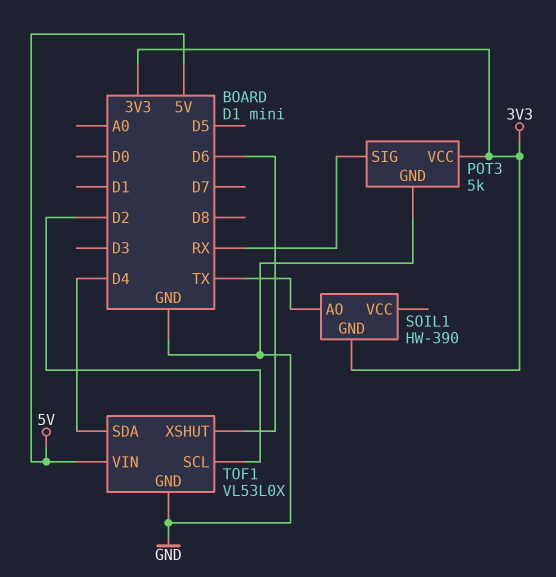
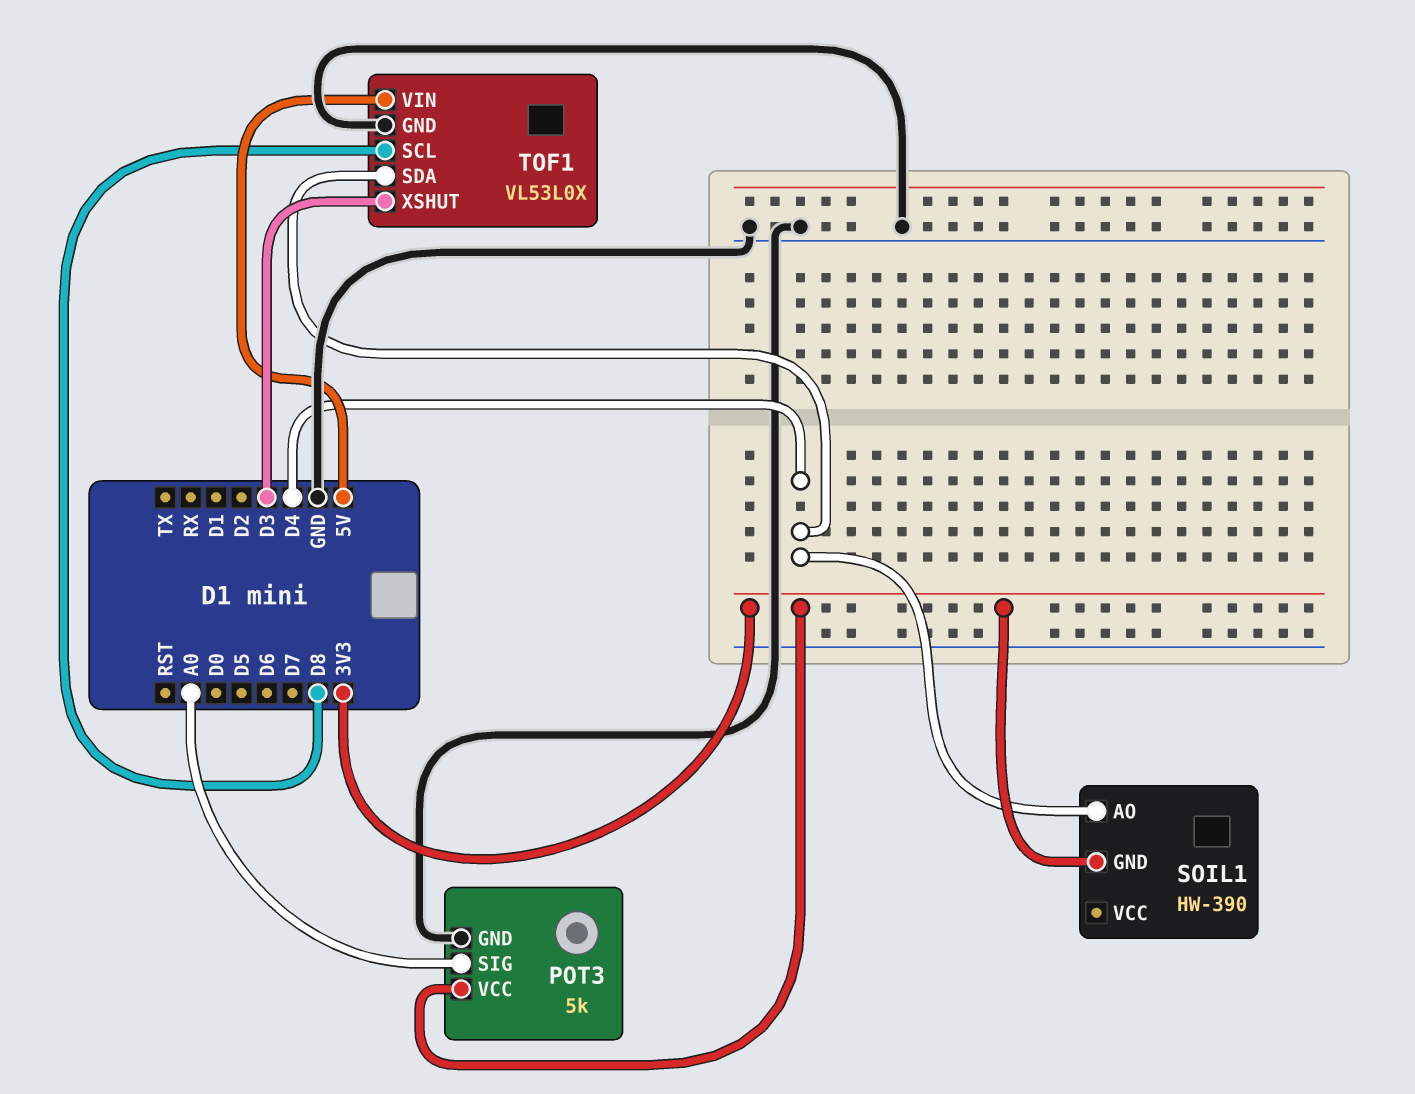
POT3 pin SIG: RX -> A0
SOIL1 pin AO: TX -> D4
TOF1 pin SCL: D2 -> D8
TOF1 pin XSHUT: D6 -> D3

